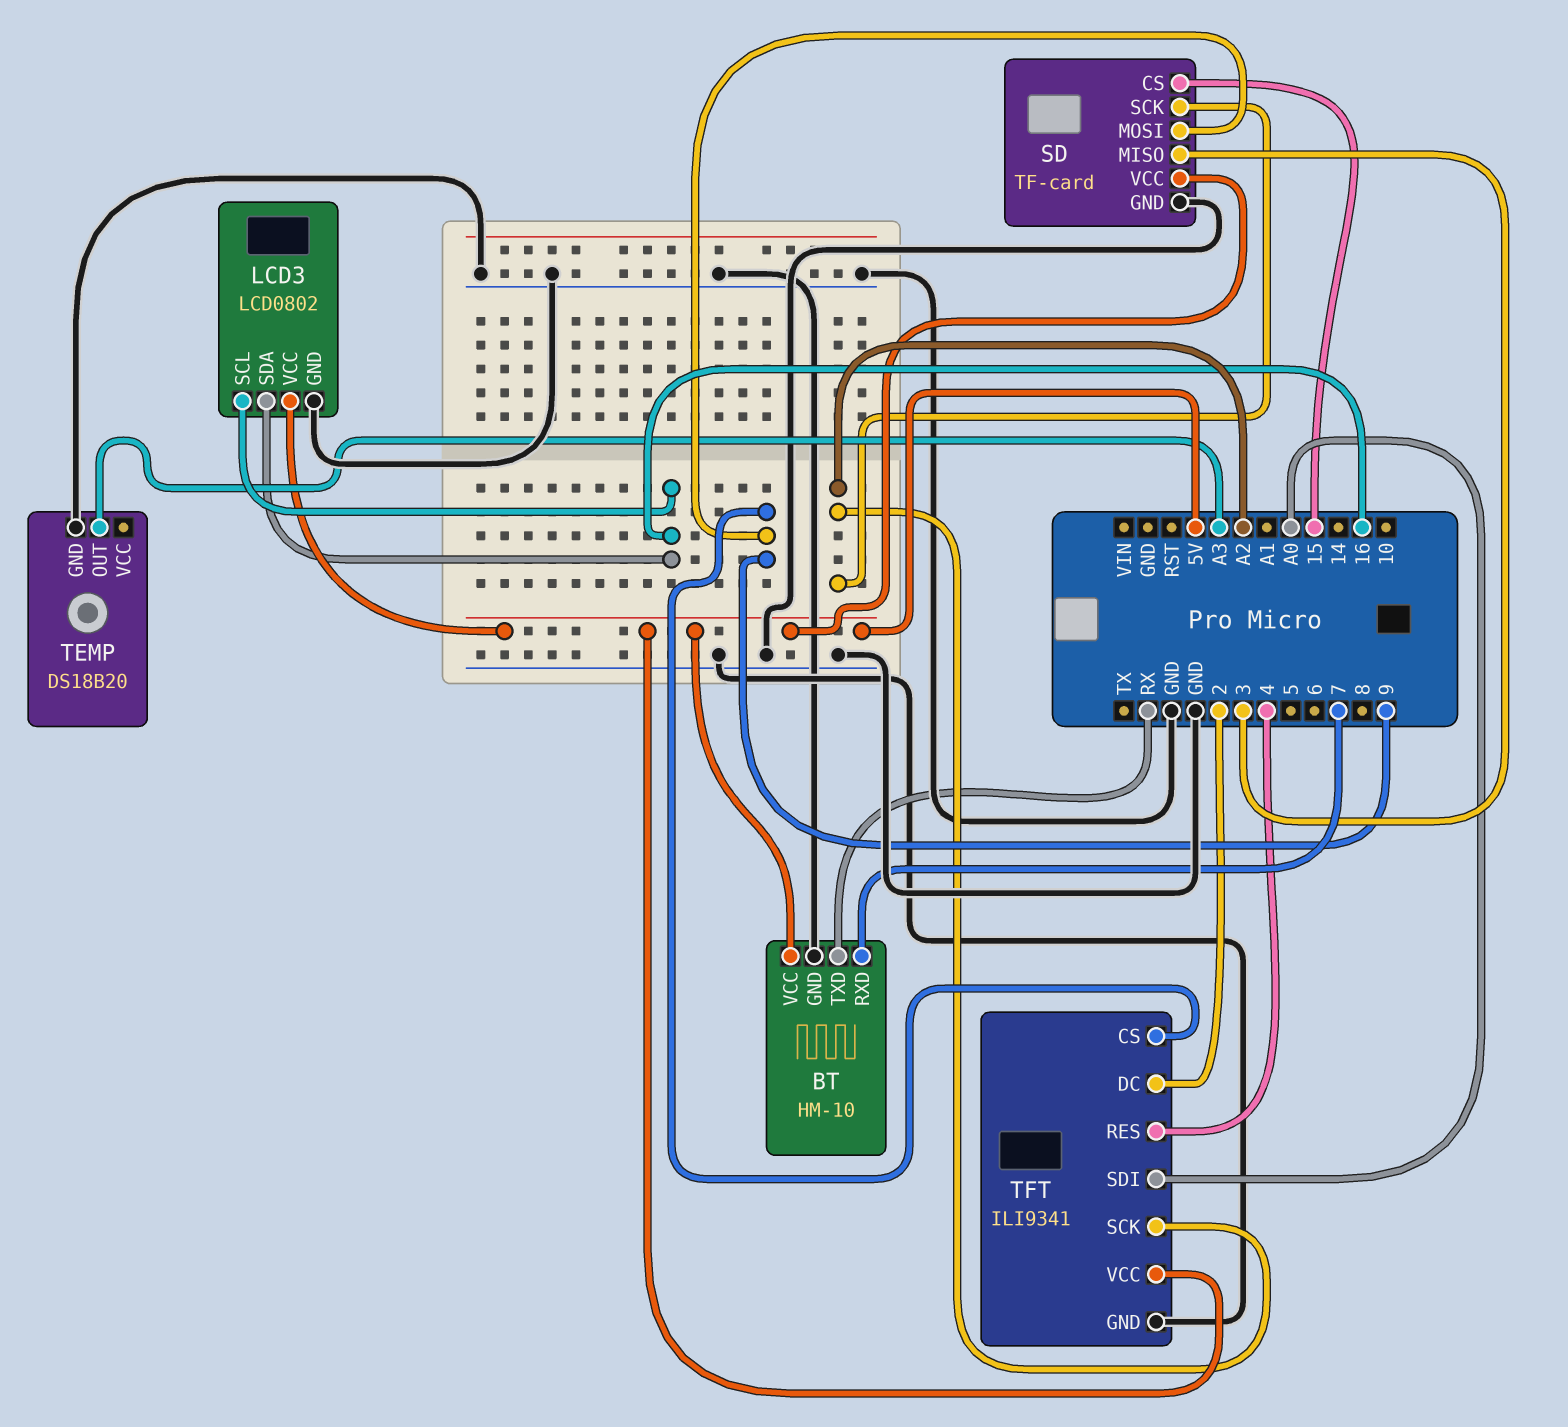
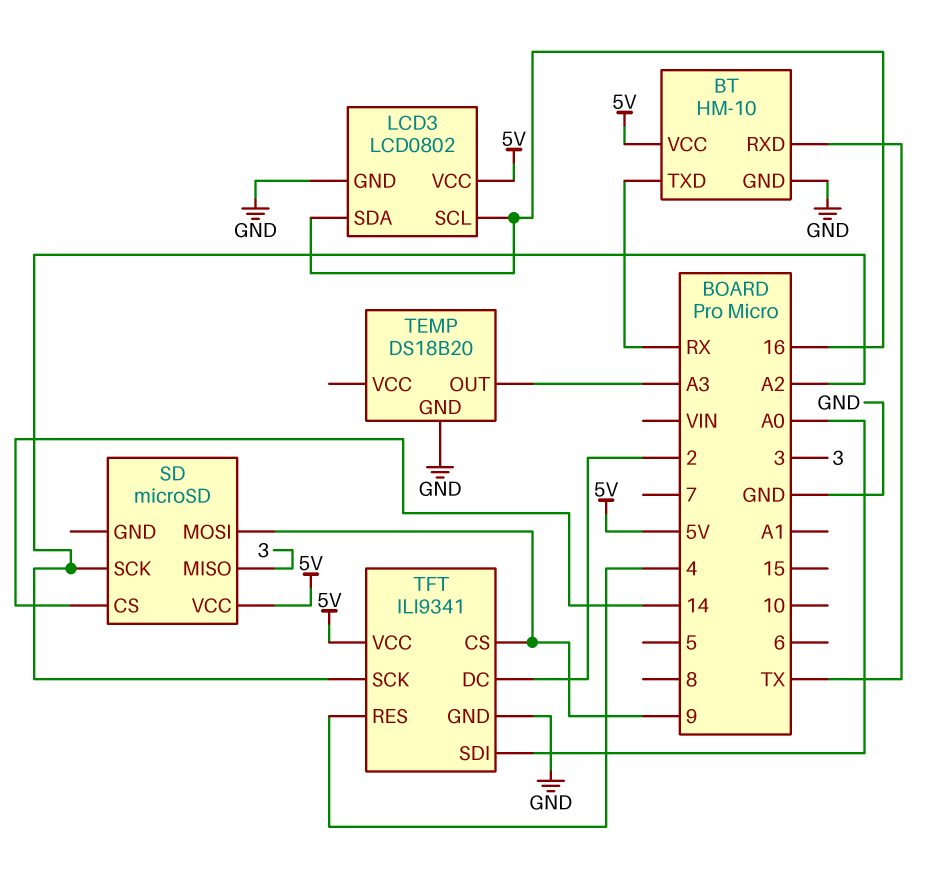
BT pin RXD: 7 -> TX
SD: TF-card -> microSD
SD pin CS: 15 -> 14
SD pin GND: GND -> none

